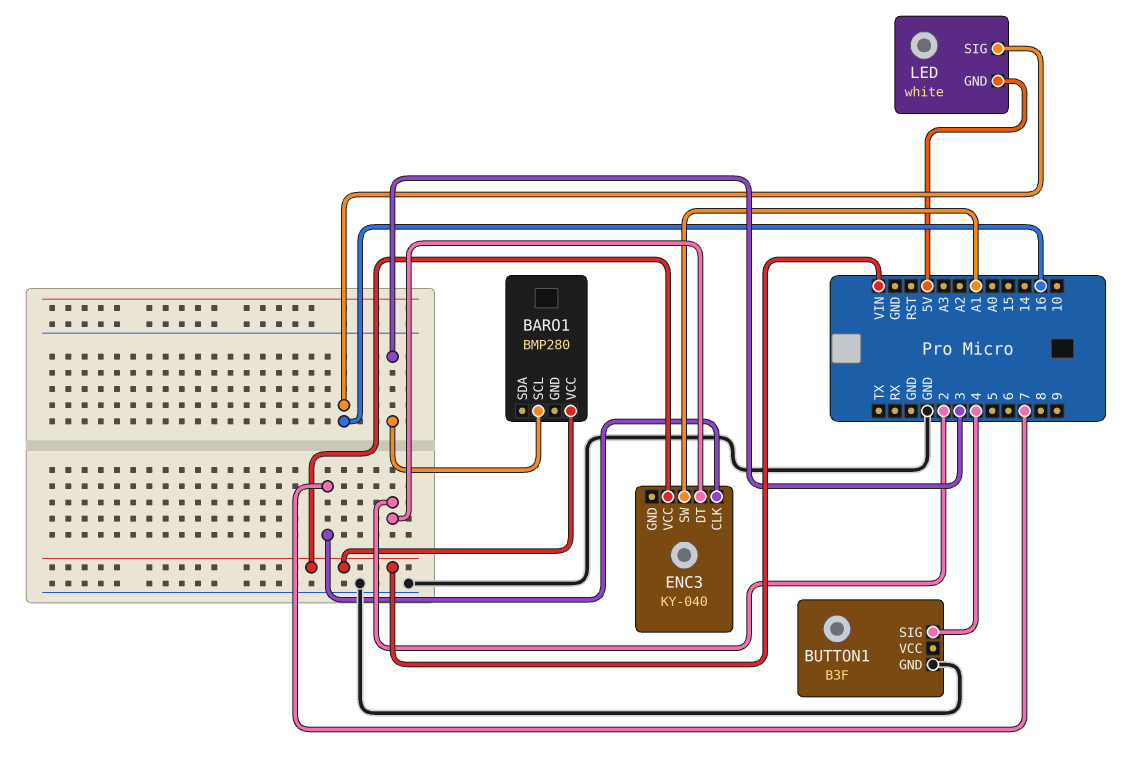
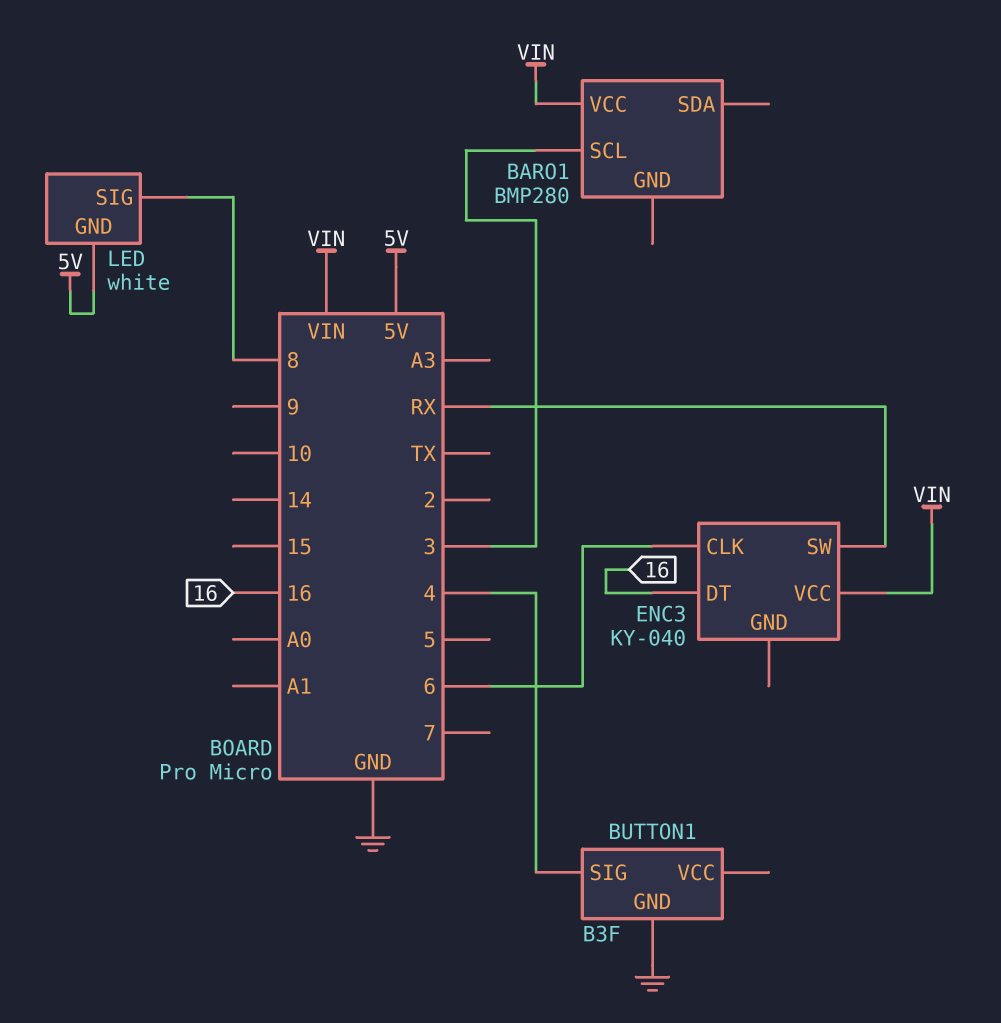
ENC3 pin CLK: 7 -> 6
ENC3 pin DT: 2 -> 16
ENC3 pin SW: A1 -> RX
LED pin SIG: 16 -> 8

